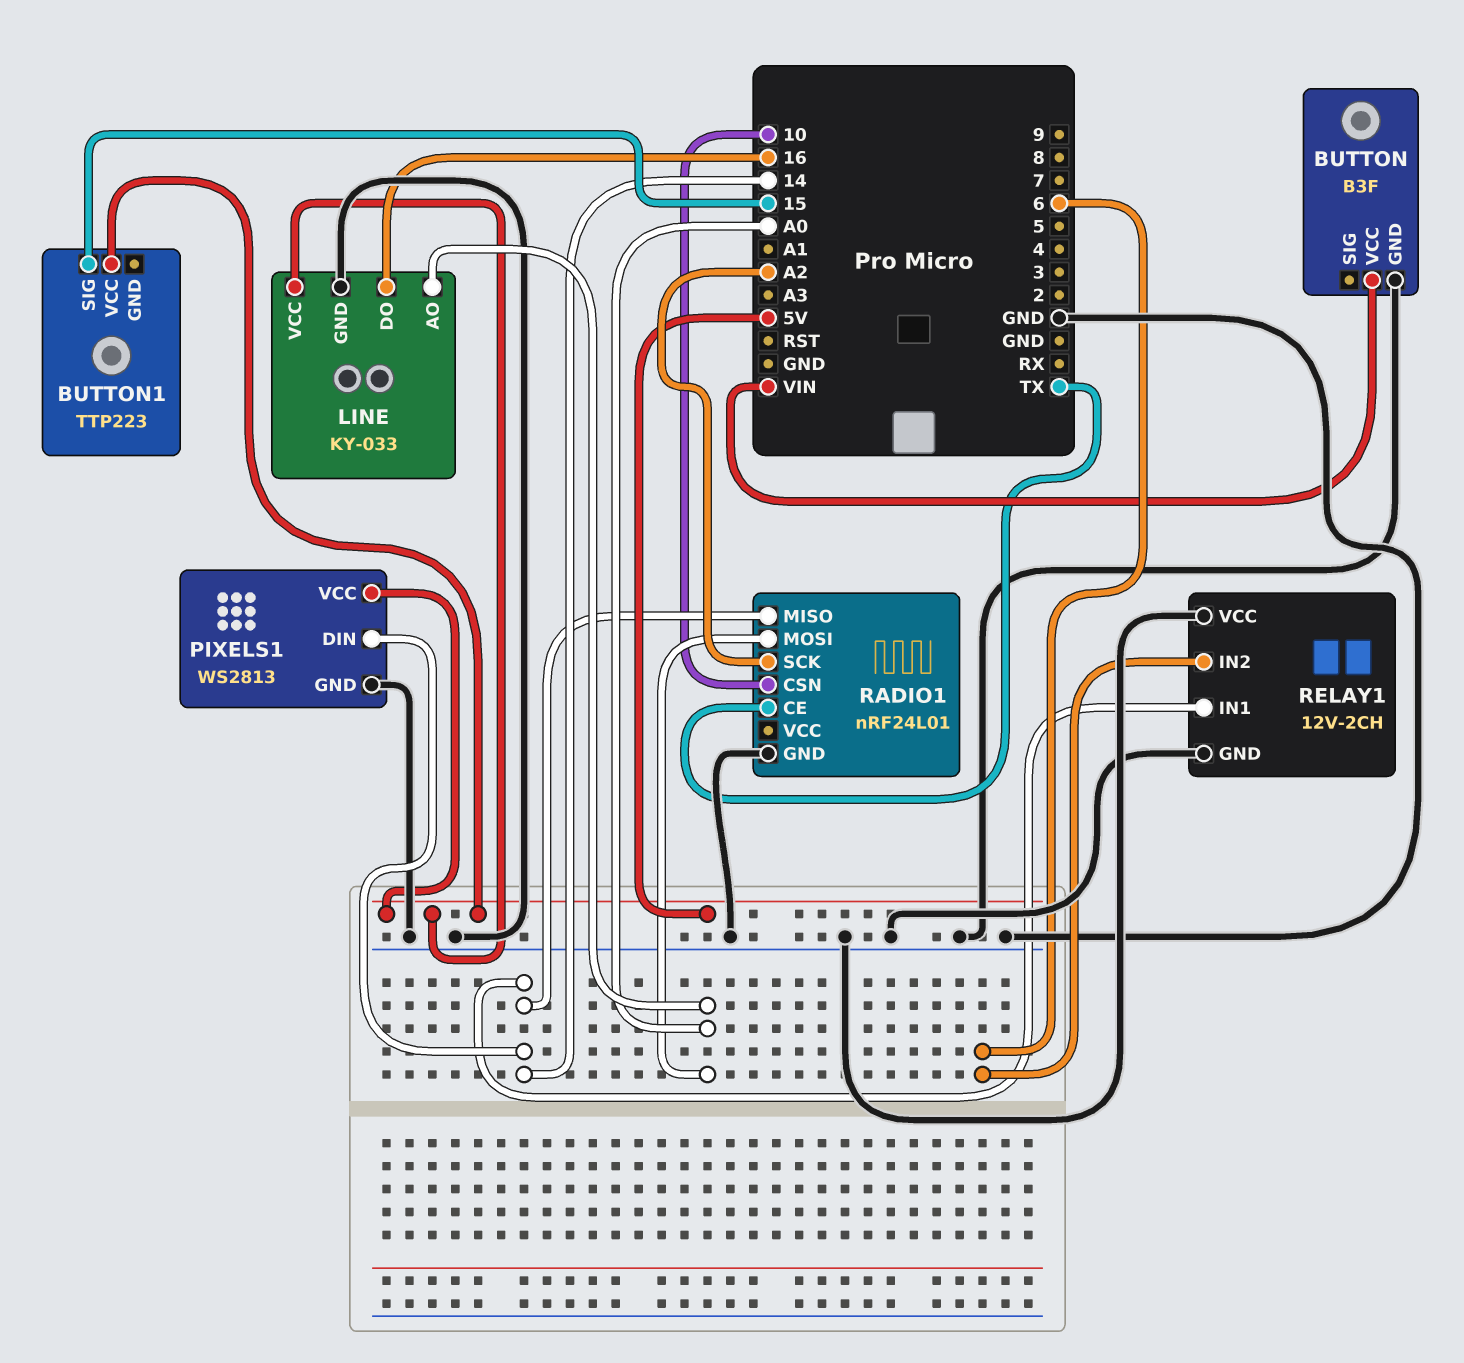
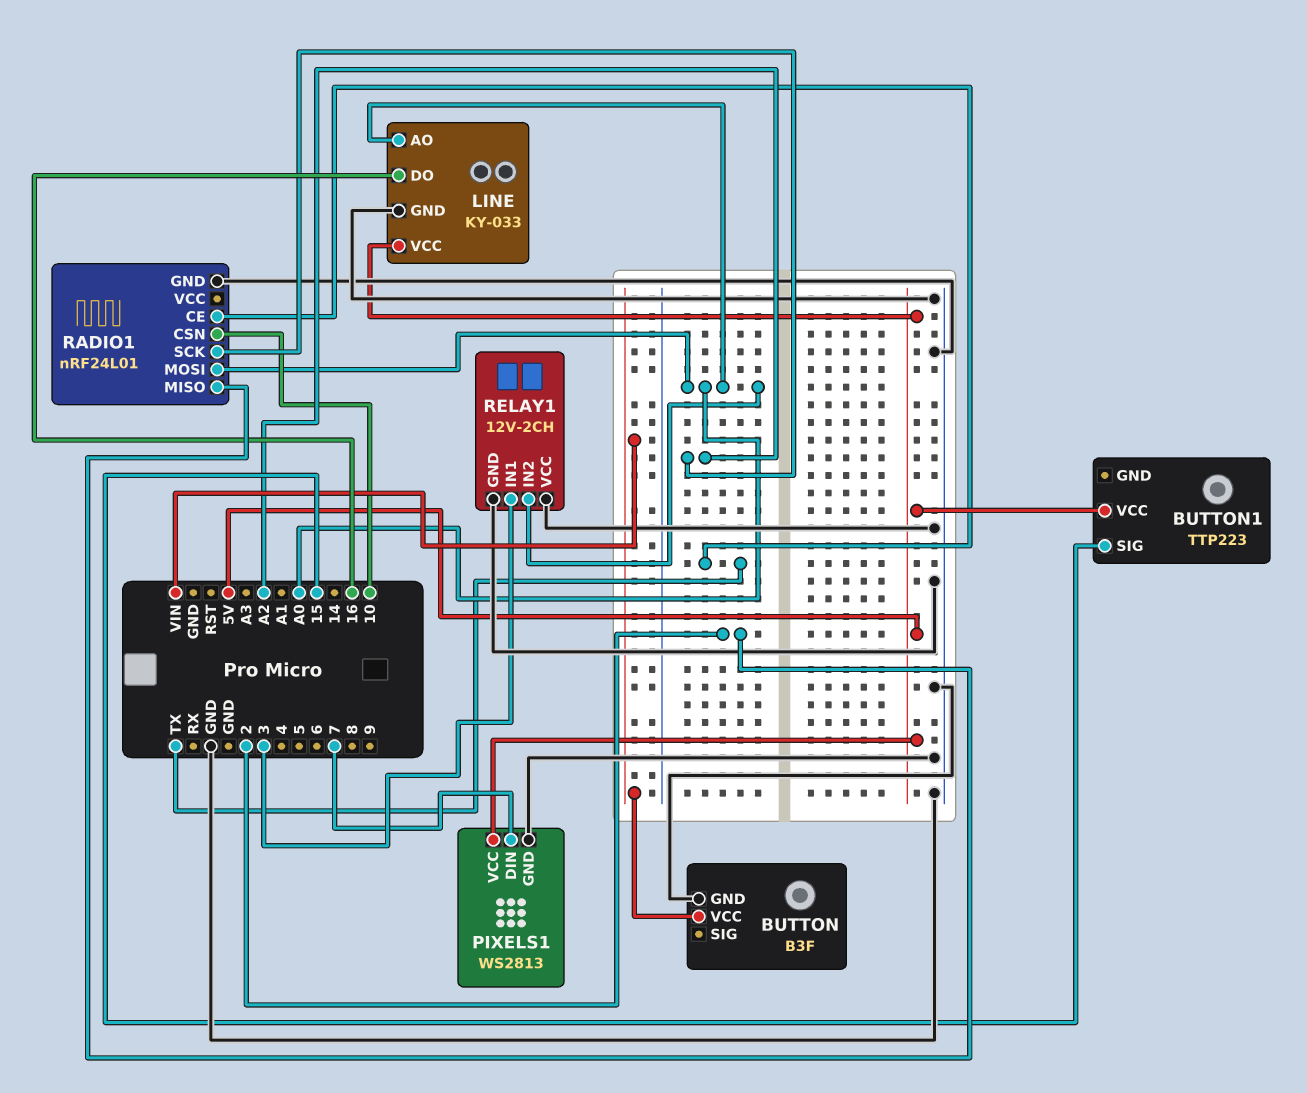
PIXELS1 pin DIN: 14 -> 7
RADIO1 pin MISO: 14 -> 2
RELAY1 pin IN1: 14 -> 3
RELAY1 pin IN2: 6 -> A0

